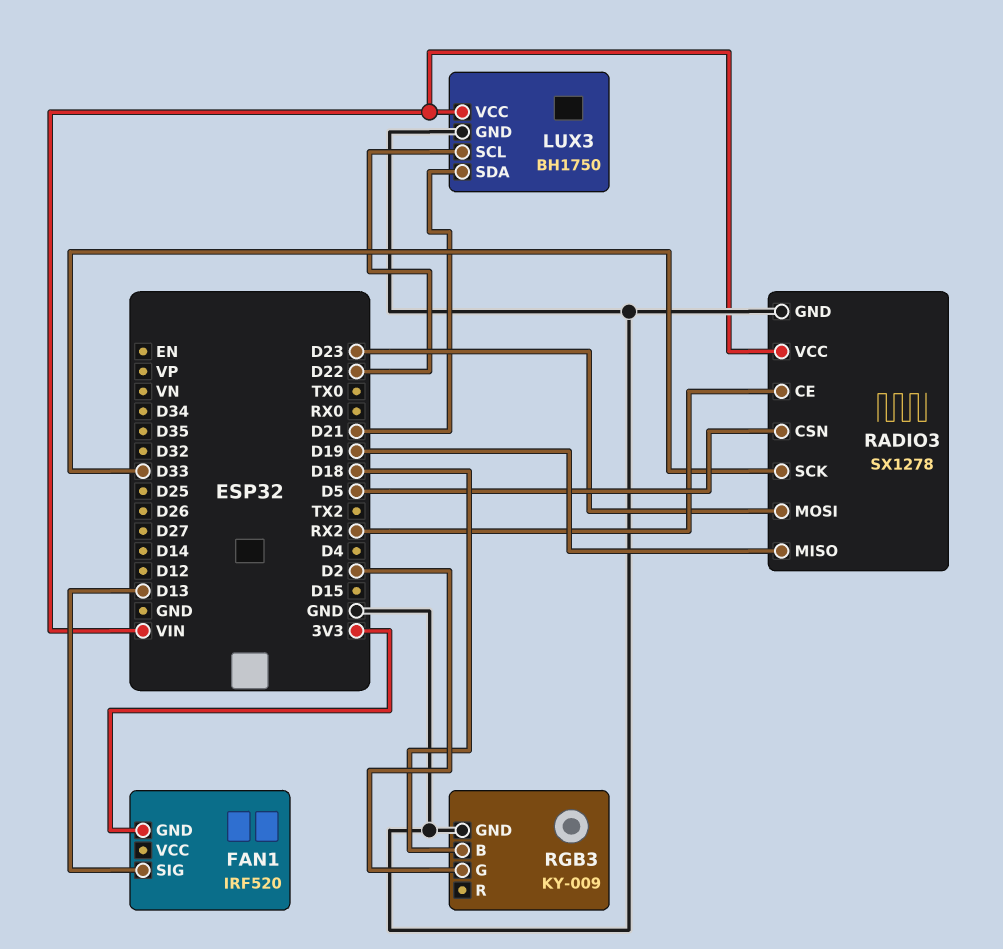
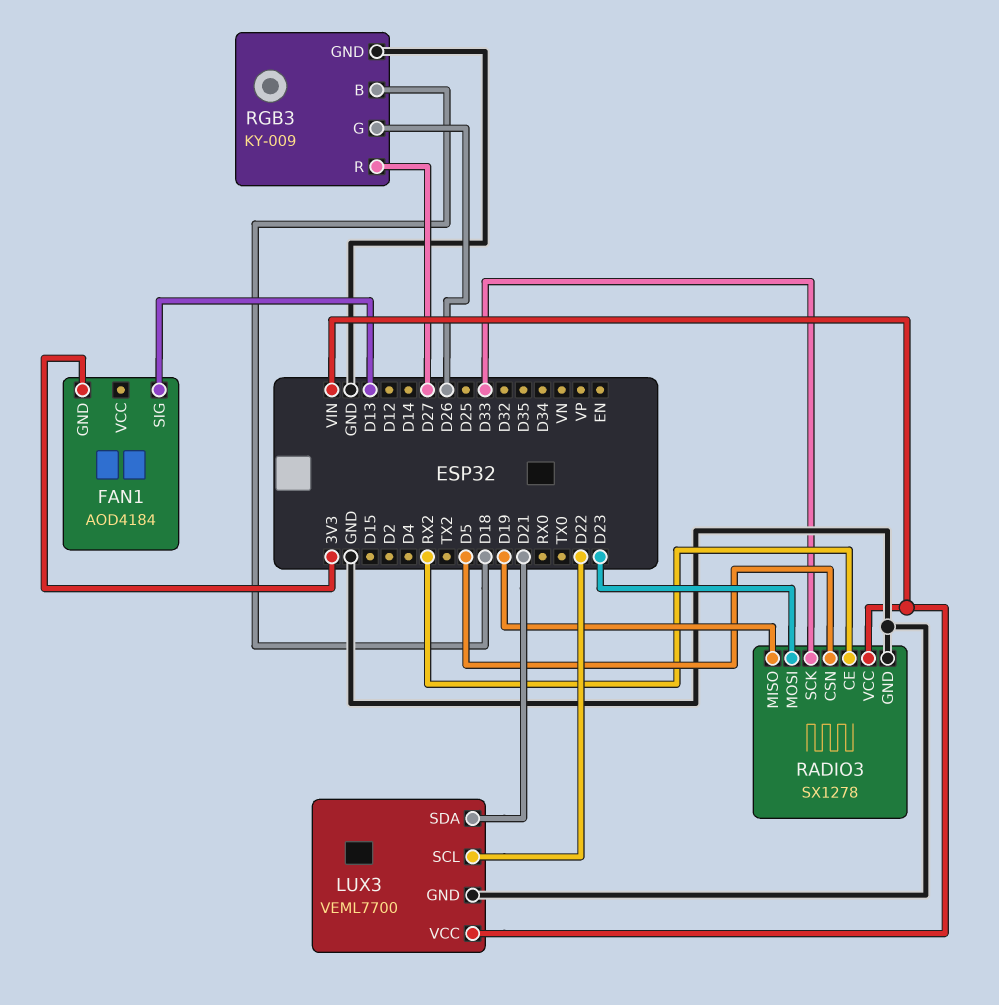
FAN1: IRF520 -> AOD4184
LUX3: BH1750 -> VEML7700
RGB3 pin G: D2 -> D26
RGB3 pin R: none -> D27

